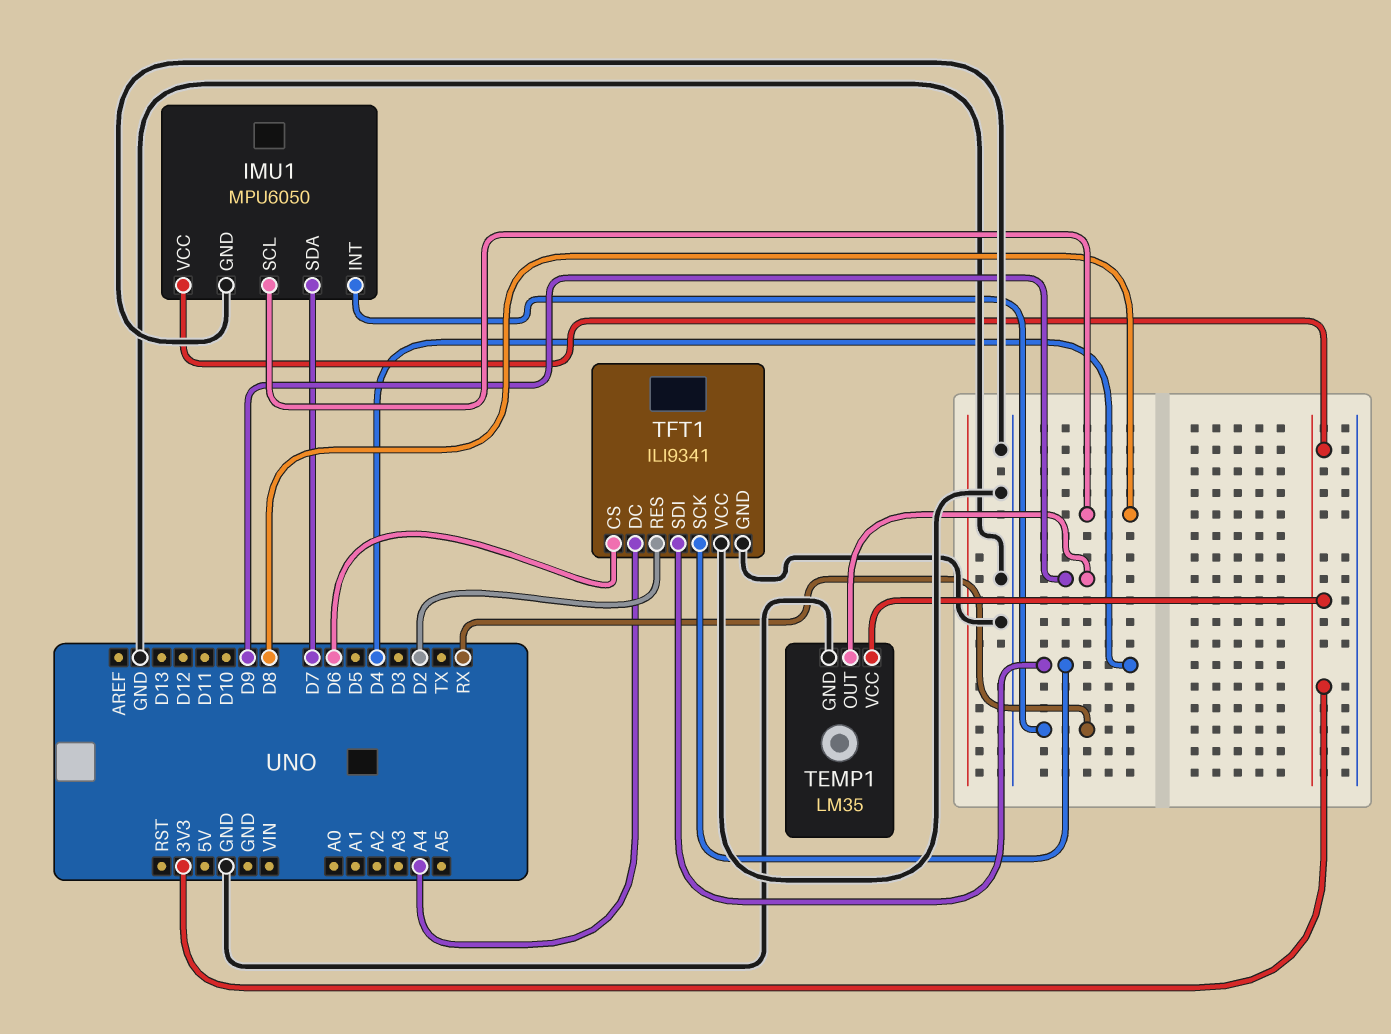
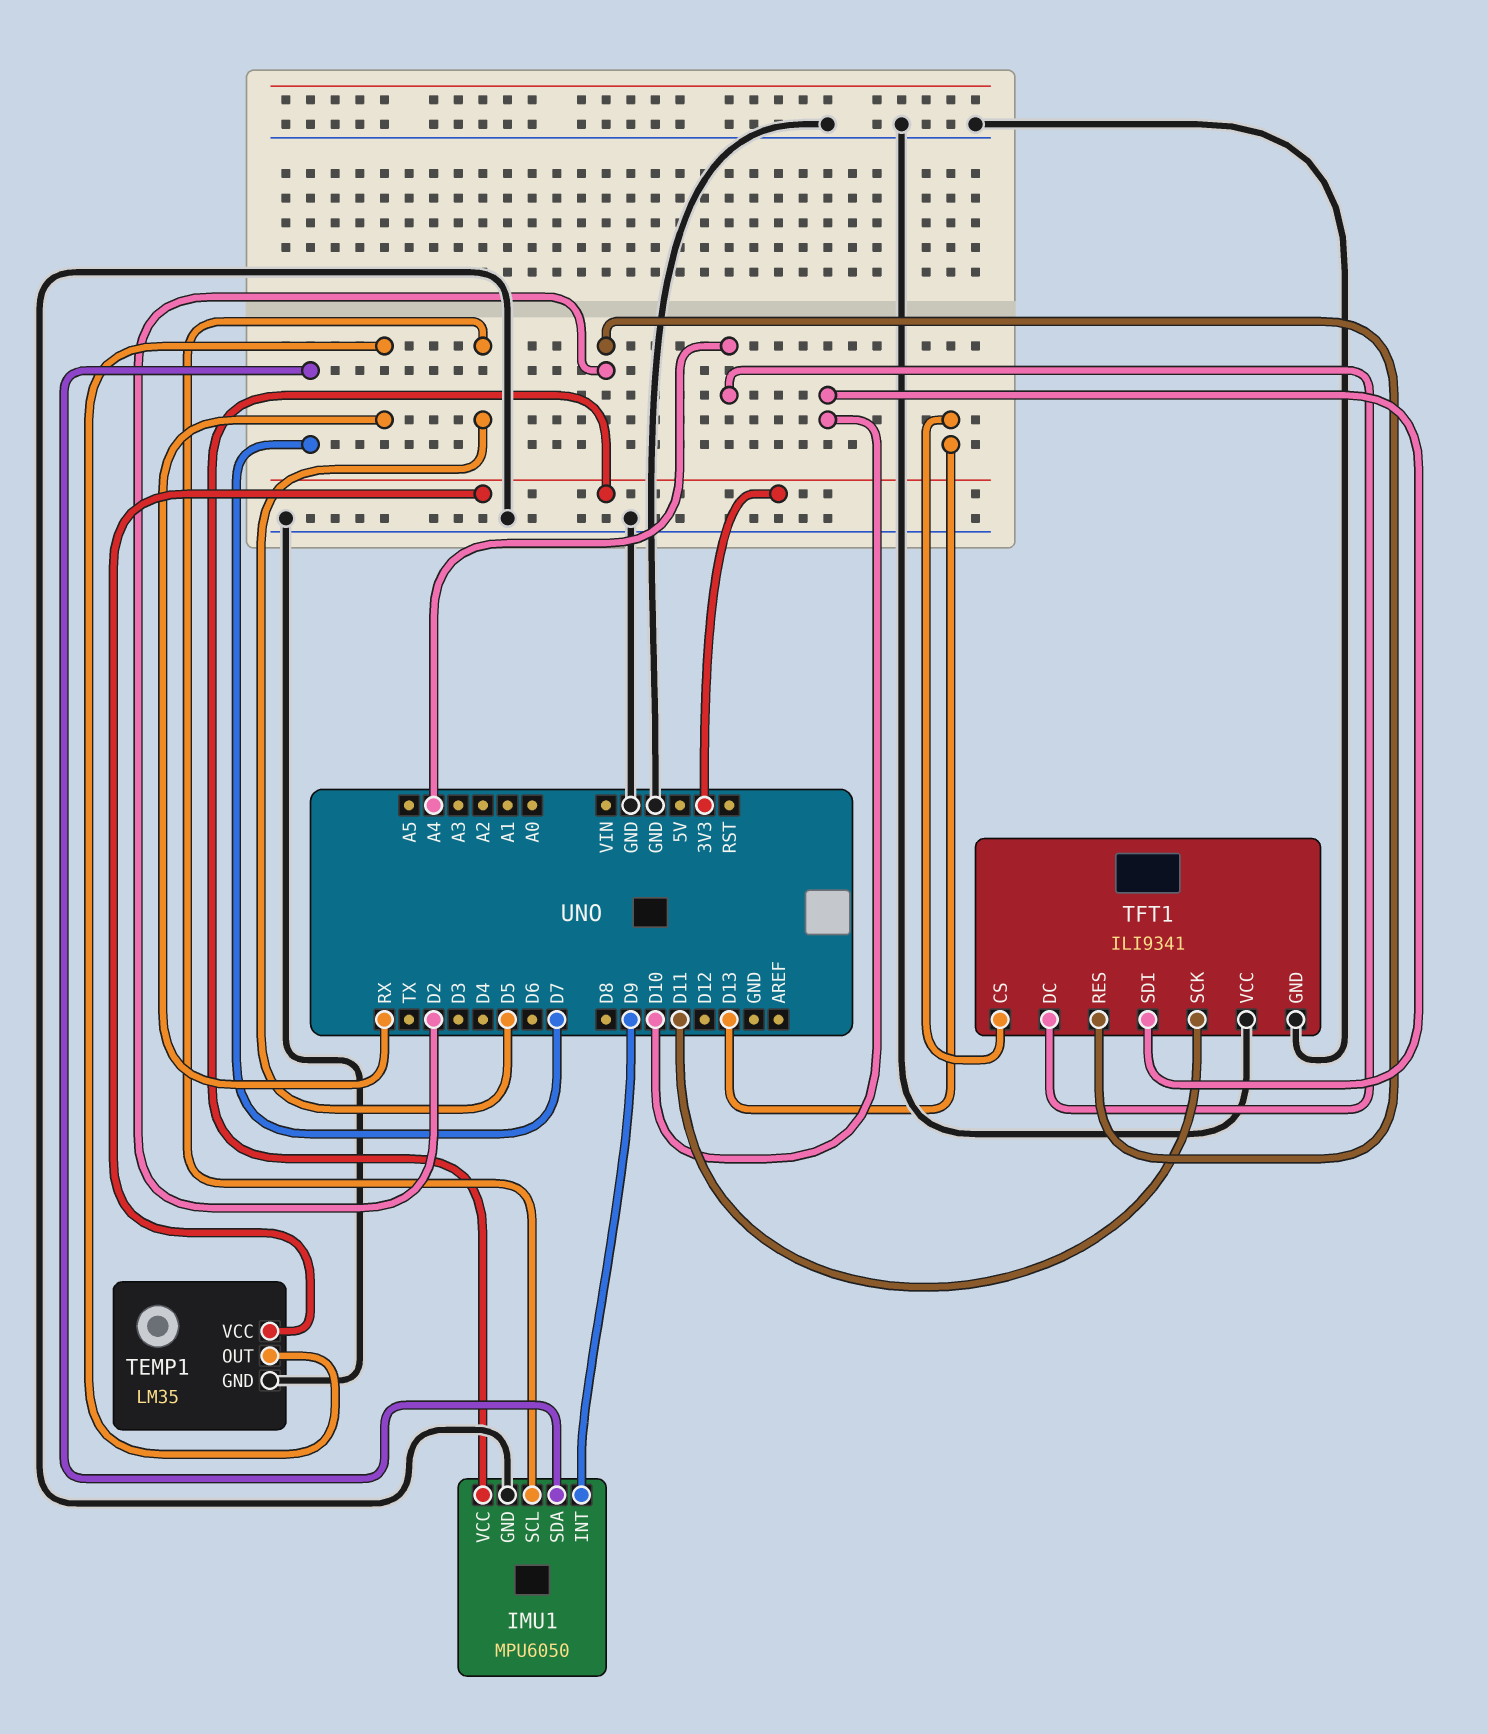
IMU1 pin INT: RX -> D9
IMU1 pin SCL: D8 -> D5
TEMP1 pin OUT: D9 -> RX
TFT1 pin CS: D6 -> D13
TFT1 pin SCK: D4 -> D11
TFT1 pin SDI: D4 -> D10

